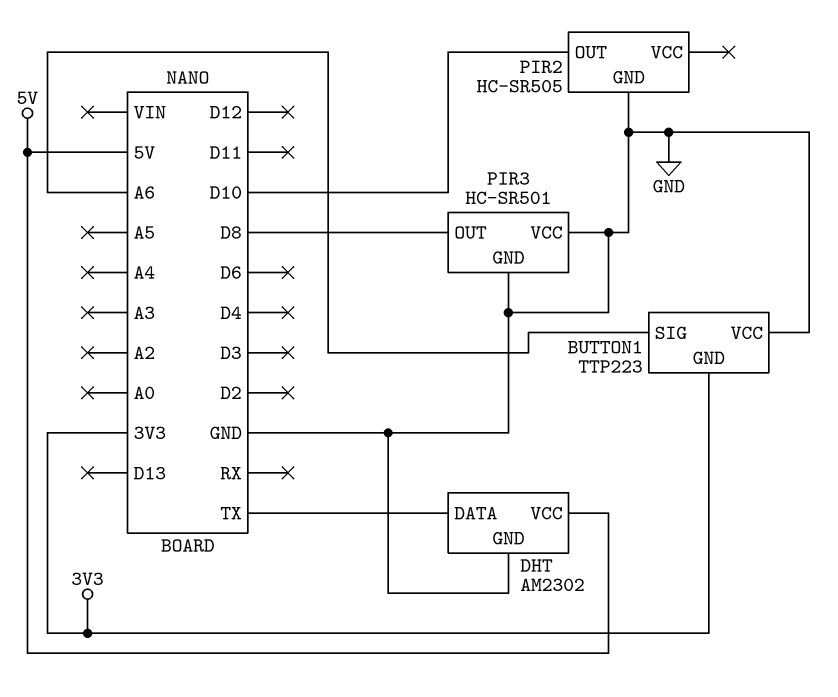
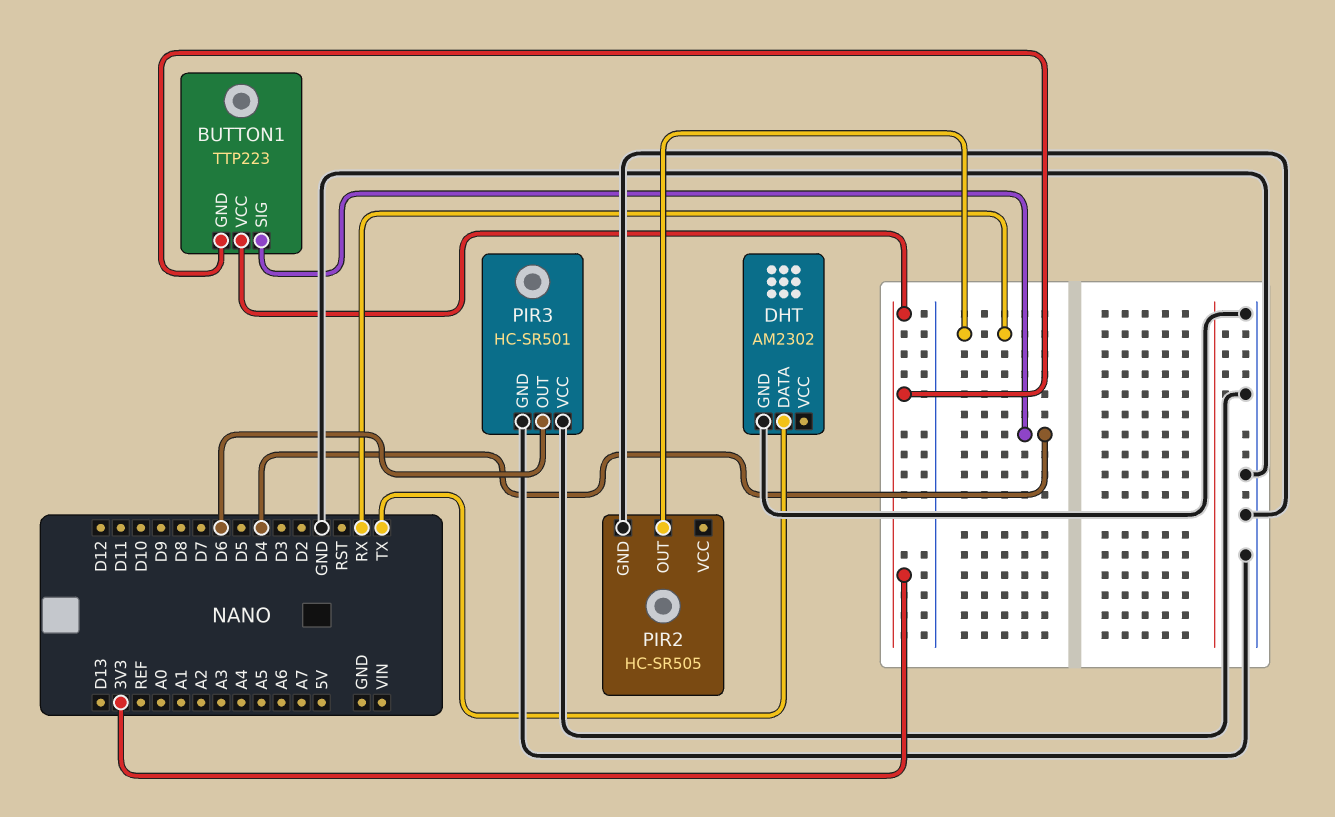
BUTTON1 pin SIG: A6 -> D4
BUTTON1 pin VCC: GND -> 3V3
DHT pin VCC: 5V -> none
PIR2 pin OUT: D10 -> RX
PIR3 pin OUT: D8 -> D6

